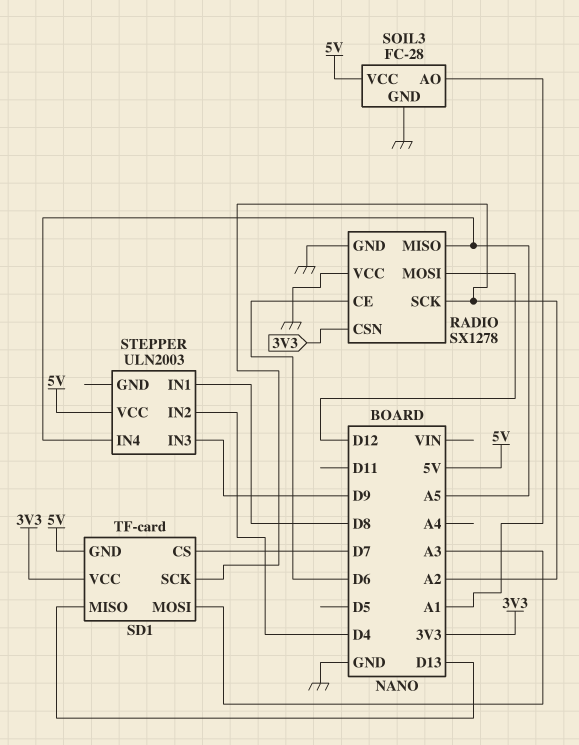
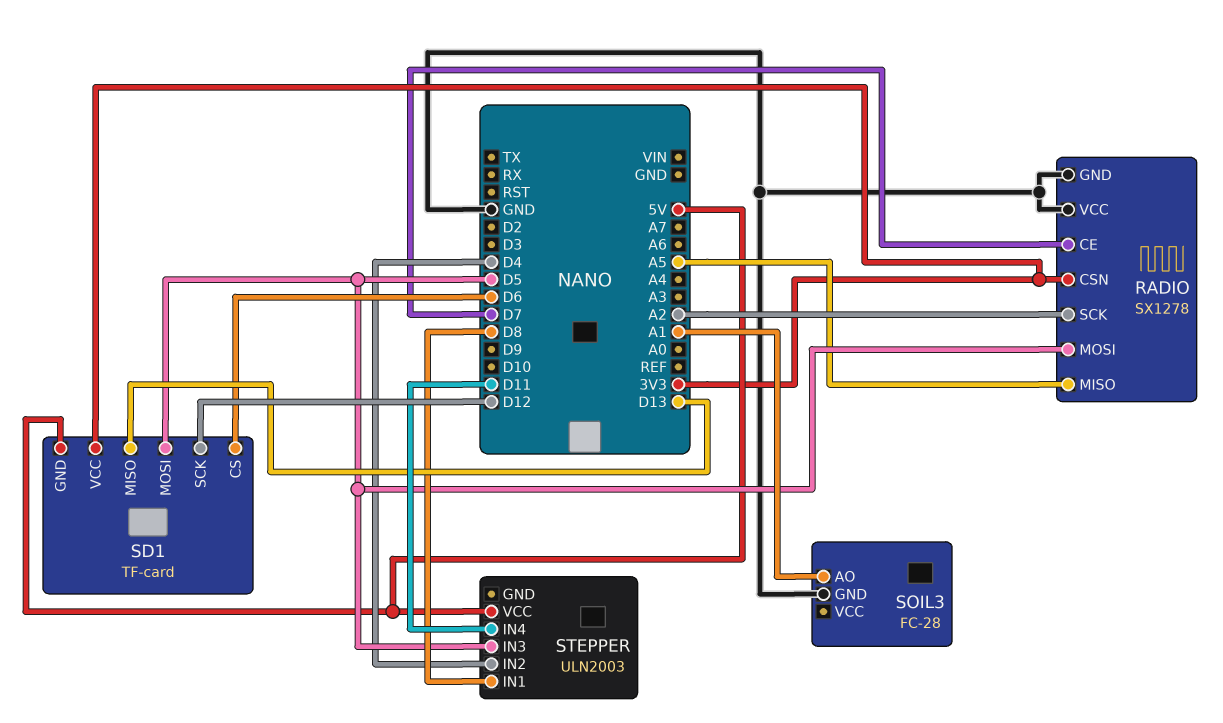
RADIO pin CE: D6 -> D7
RADIO pin MOSI: D12 -> D5
SD1 pin CS: D7 -> D6
SD1 pin MOSI: A3 -> D5
SD1 pin SCK: A2 -> D12
SOIL3 pin VCC: 5V -> none
STEPPER pin IN3: D9 -> D5
STEPPER pin IN4: A5 -> D11

